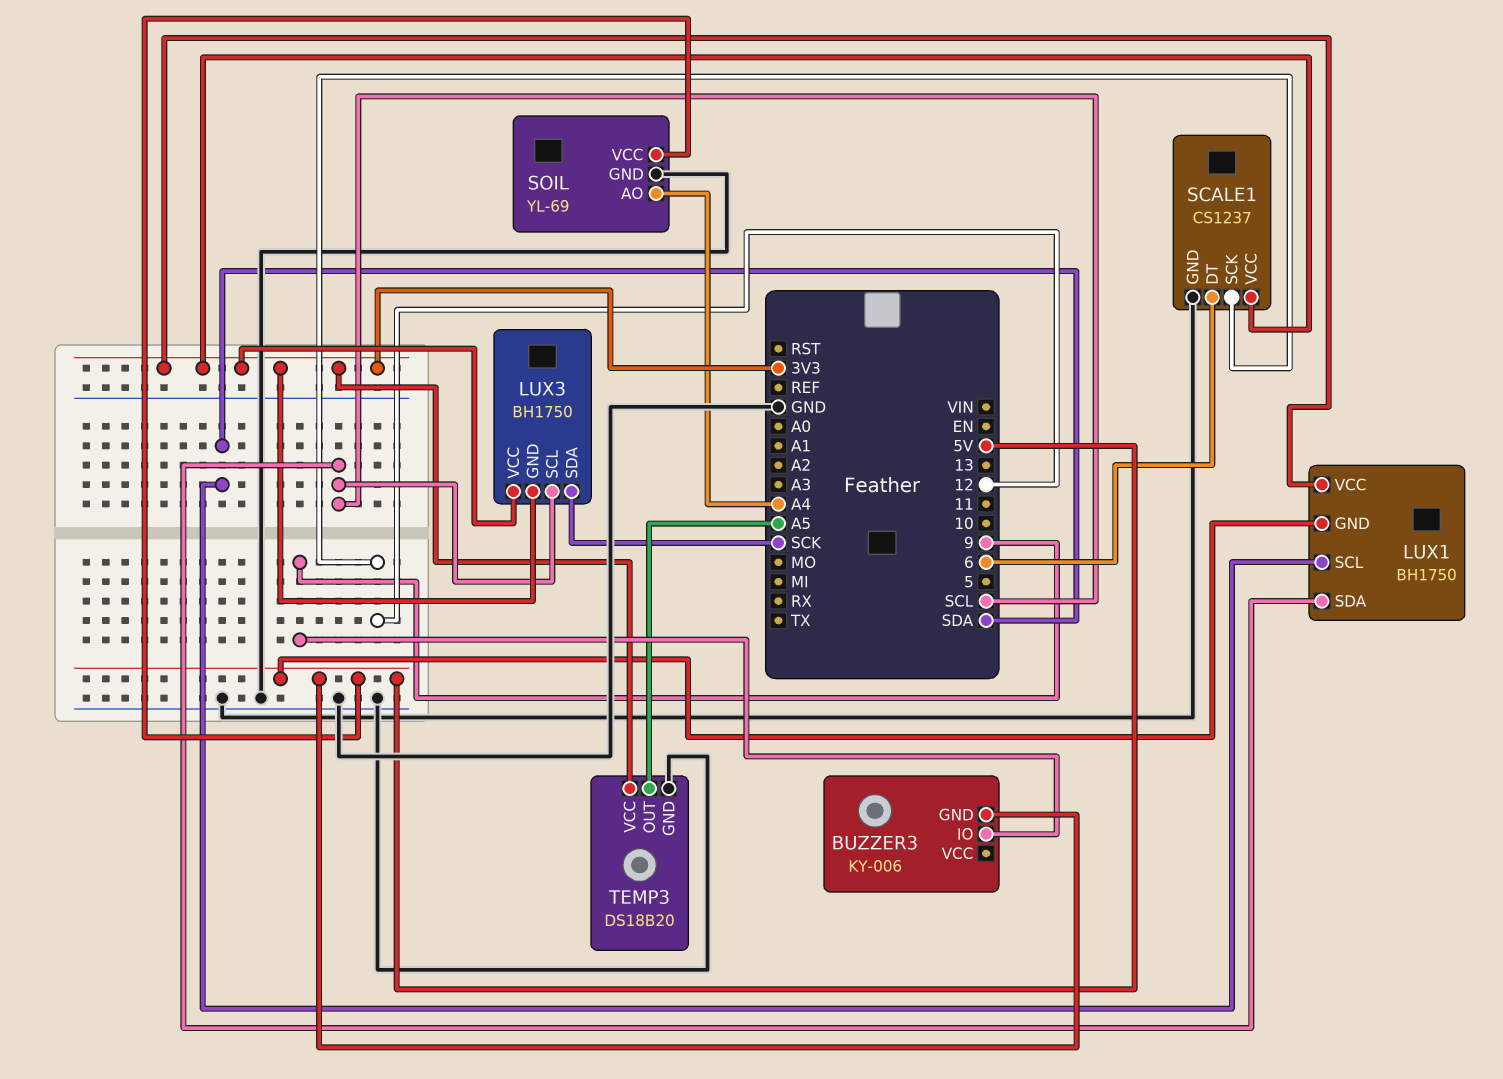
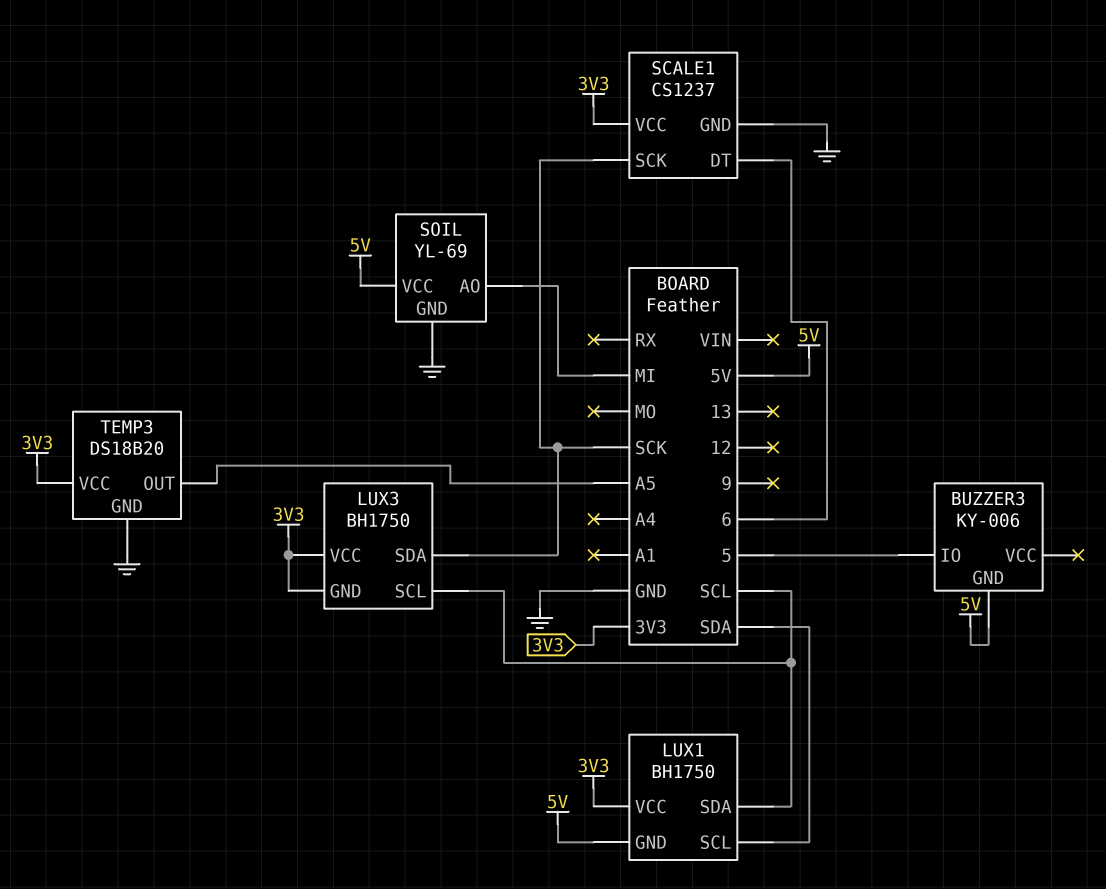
BUZZER3 pin IO: 9 -> 5
SCALE1 pin SCK: 12 -> SCK
SOIL pin AO: A4 -> MI

